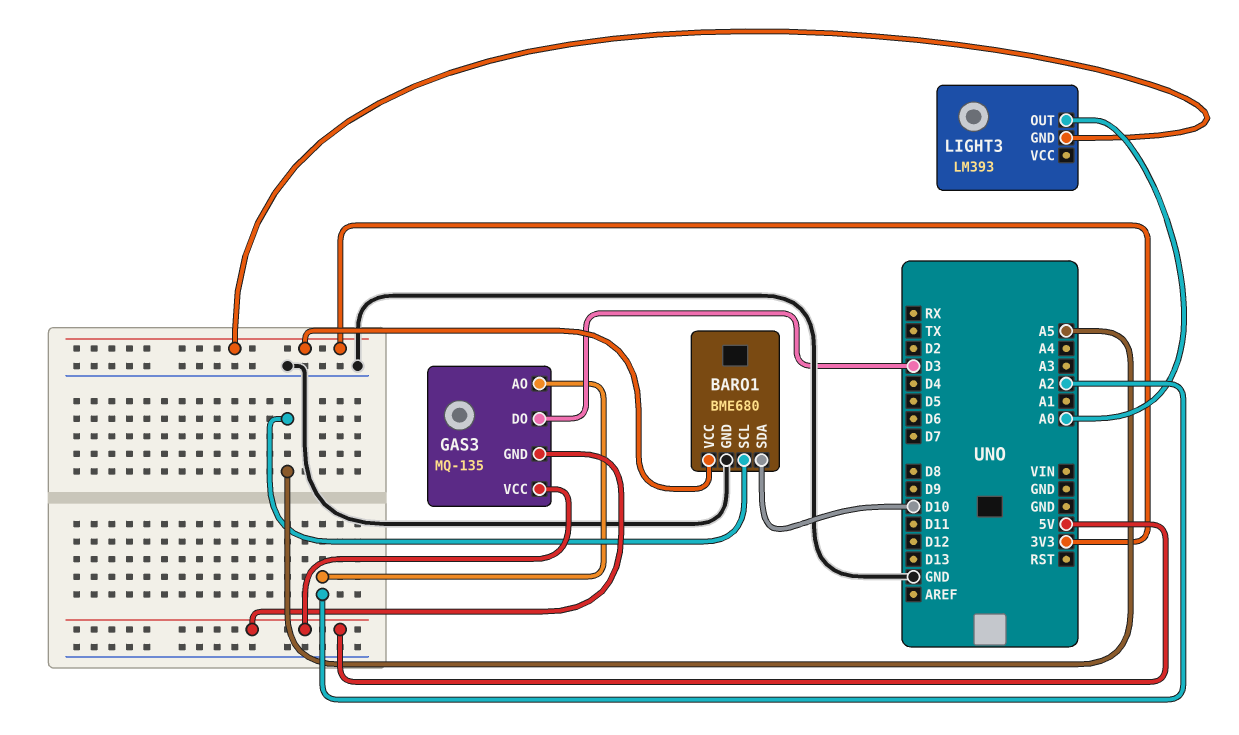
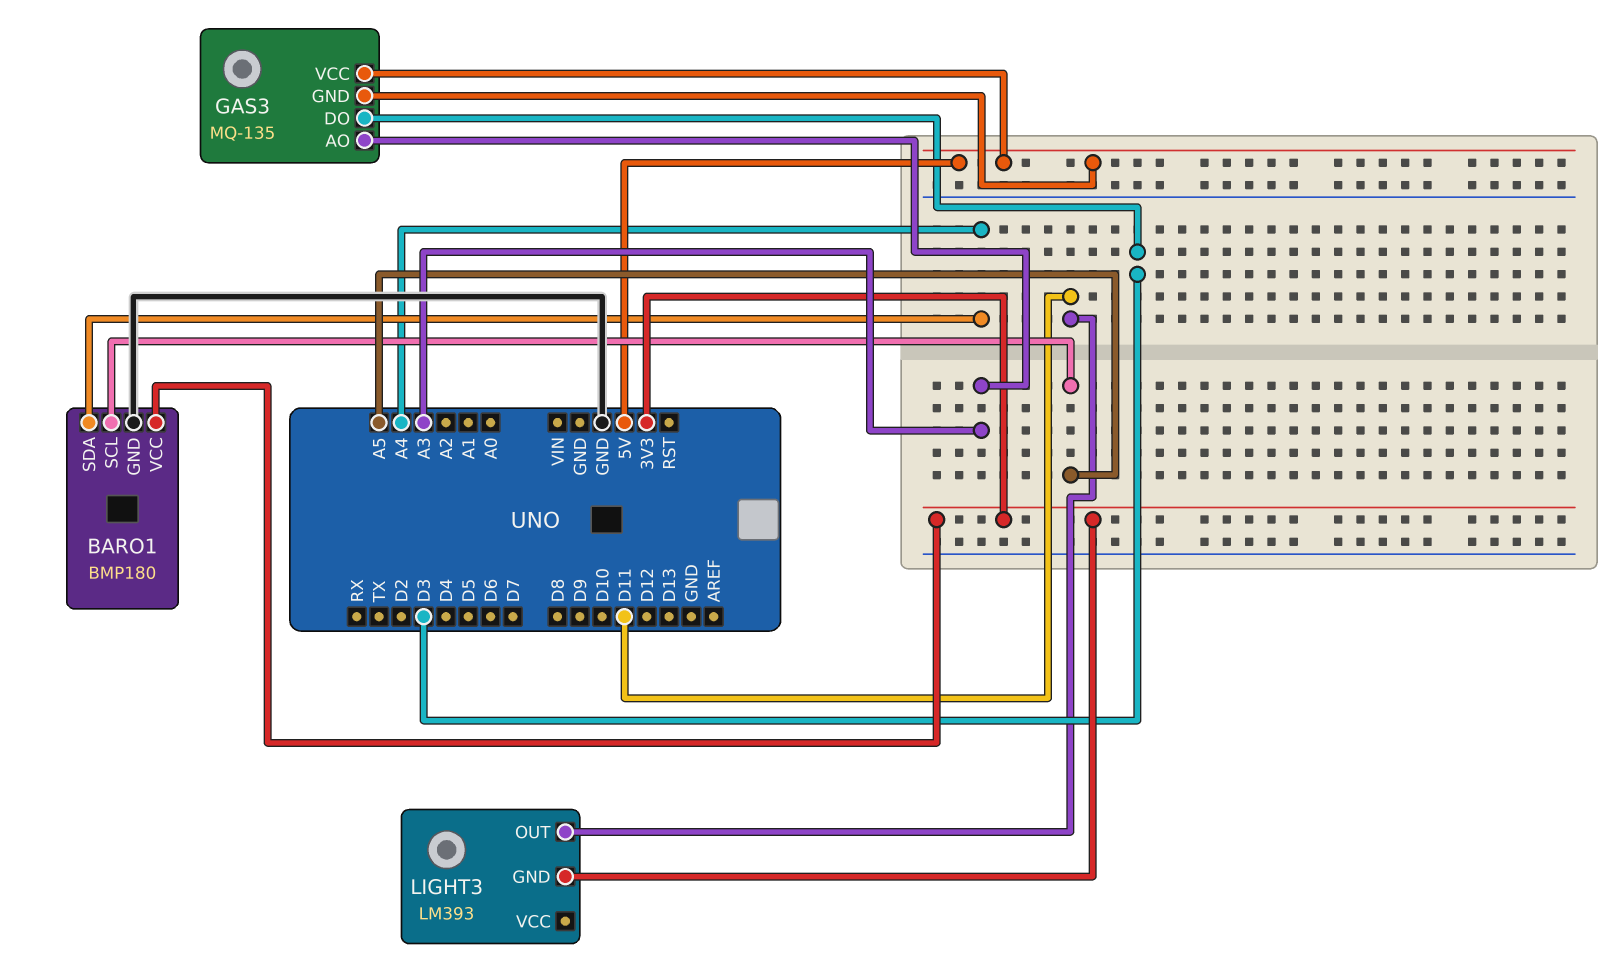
BARO1: BME680 -> BMP180
BARO1 pin SDA: D10 -> A4
GAS3 pin AO: A2 -> A3
LIGHT3 pin OUT: A0 -> D11

